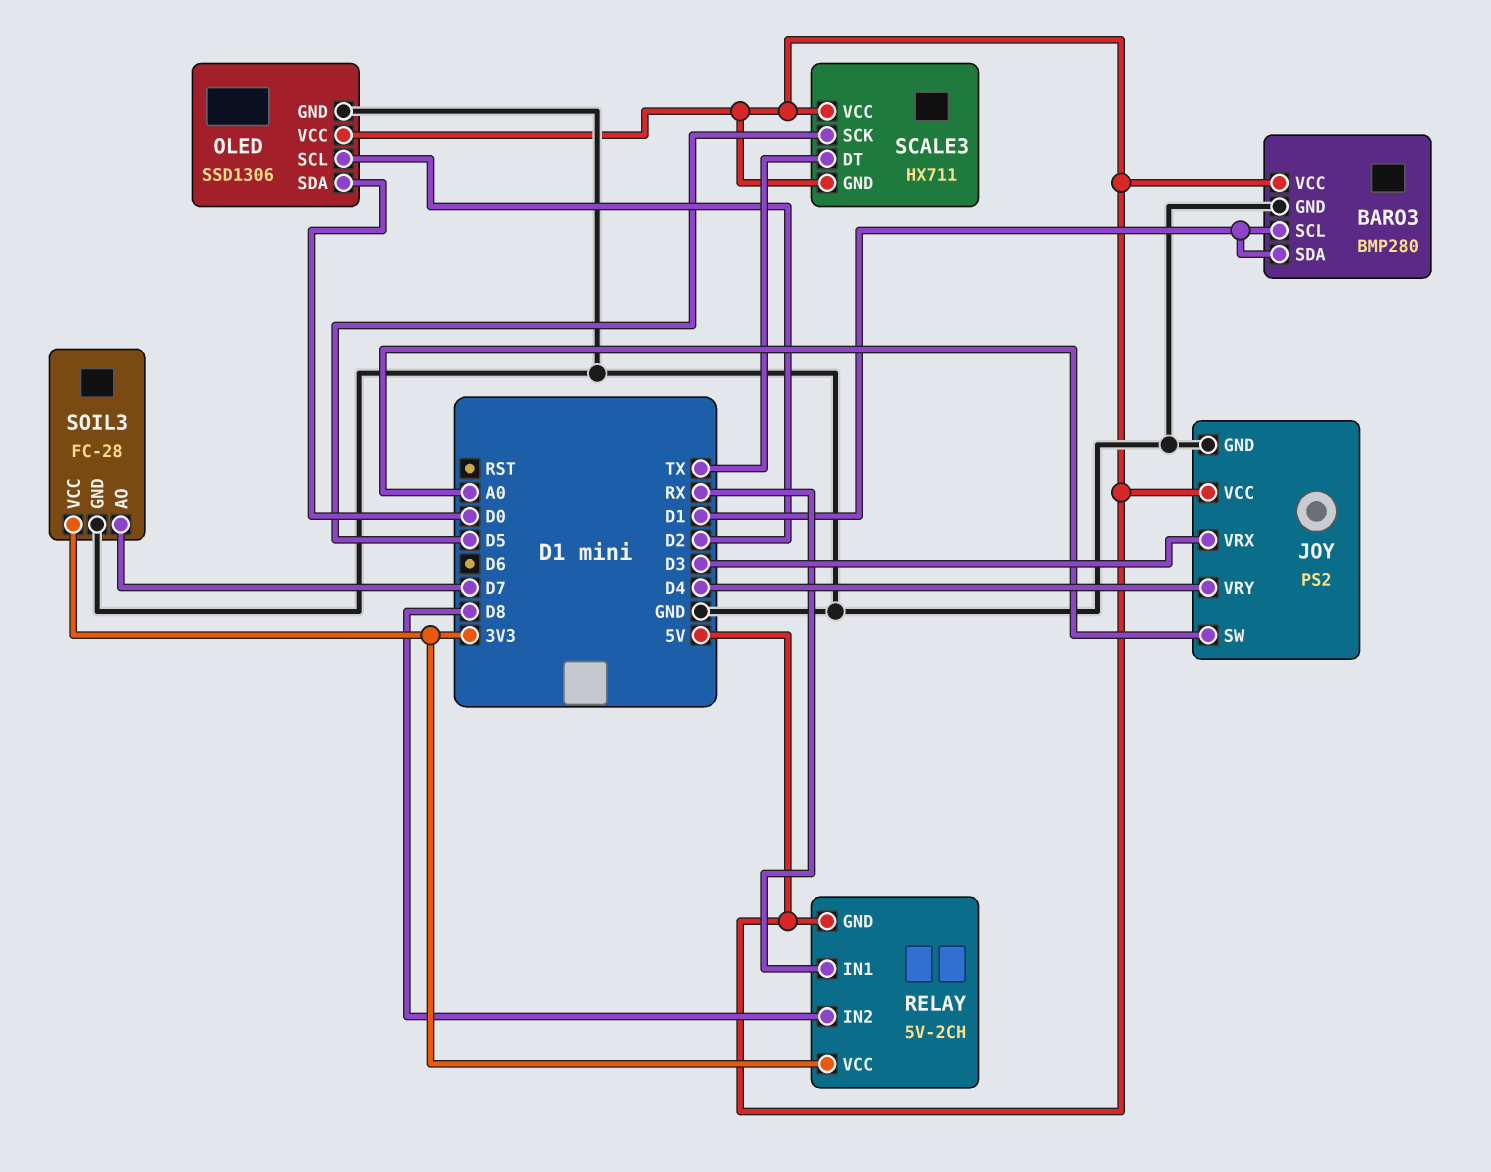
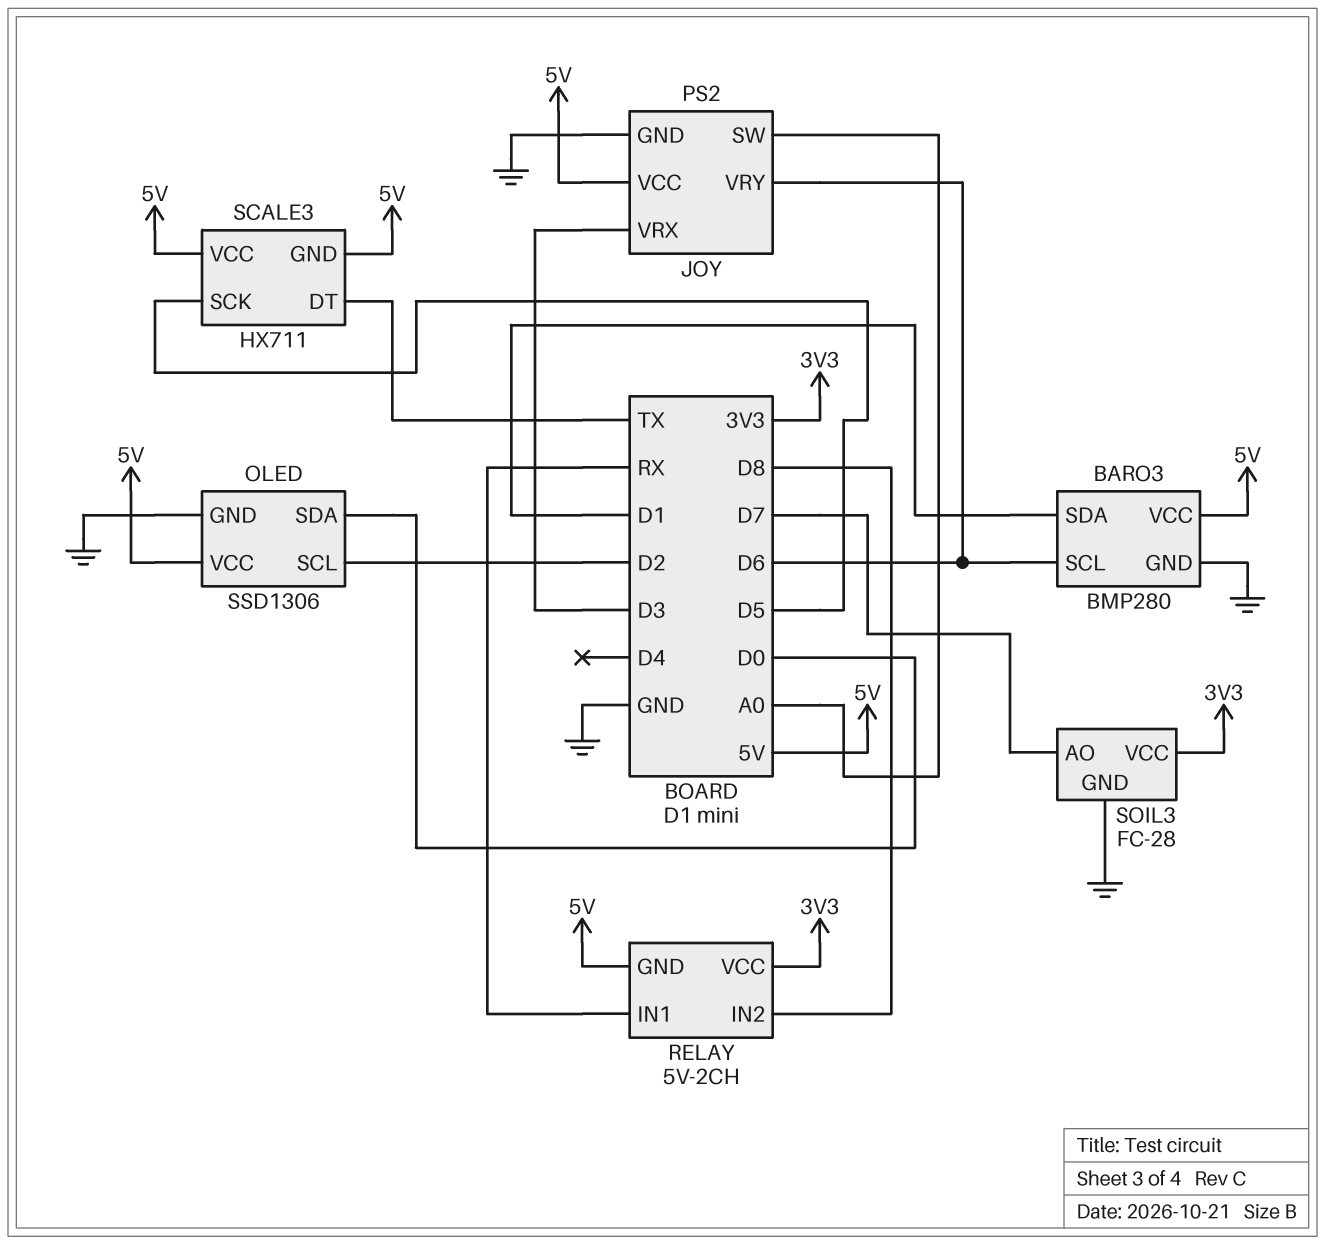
BARO3 pin SCL: D1 -> D6
JOY pin VRY: D4 -> D6

